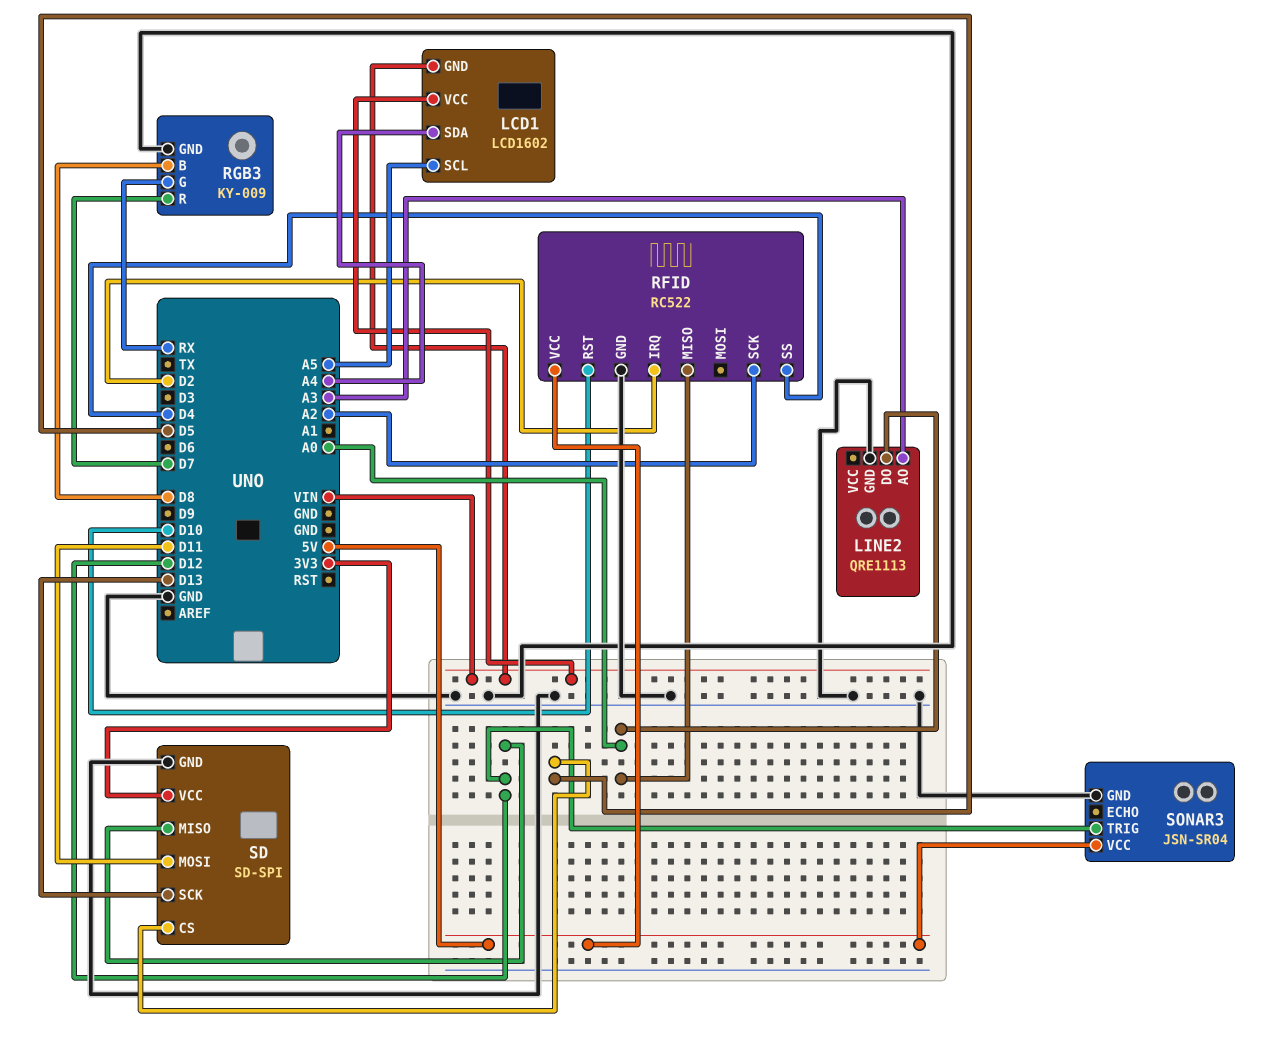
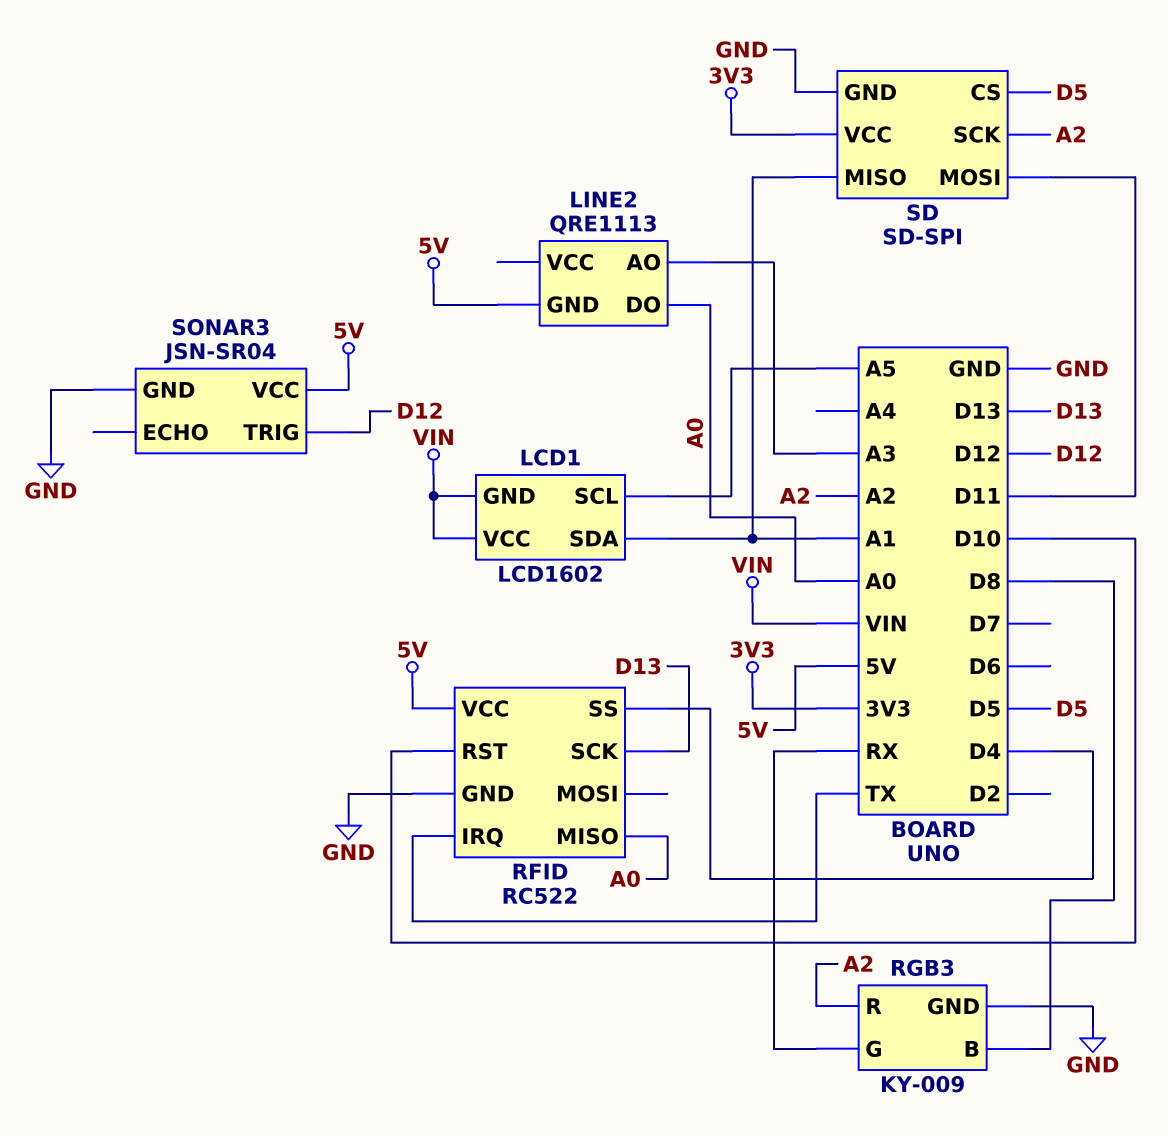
LCD1 pin SDA: A4 -> A1
LINE2 pin GND: GND -> 5V
RFID pin IRQ: D2 -> TX
RFID pin SCK: A2 -> D13
RGB3 pin R: D7 -> A2
SD pin MISO: D12 -> A1
SD pin SCK: D13 -> A2

